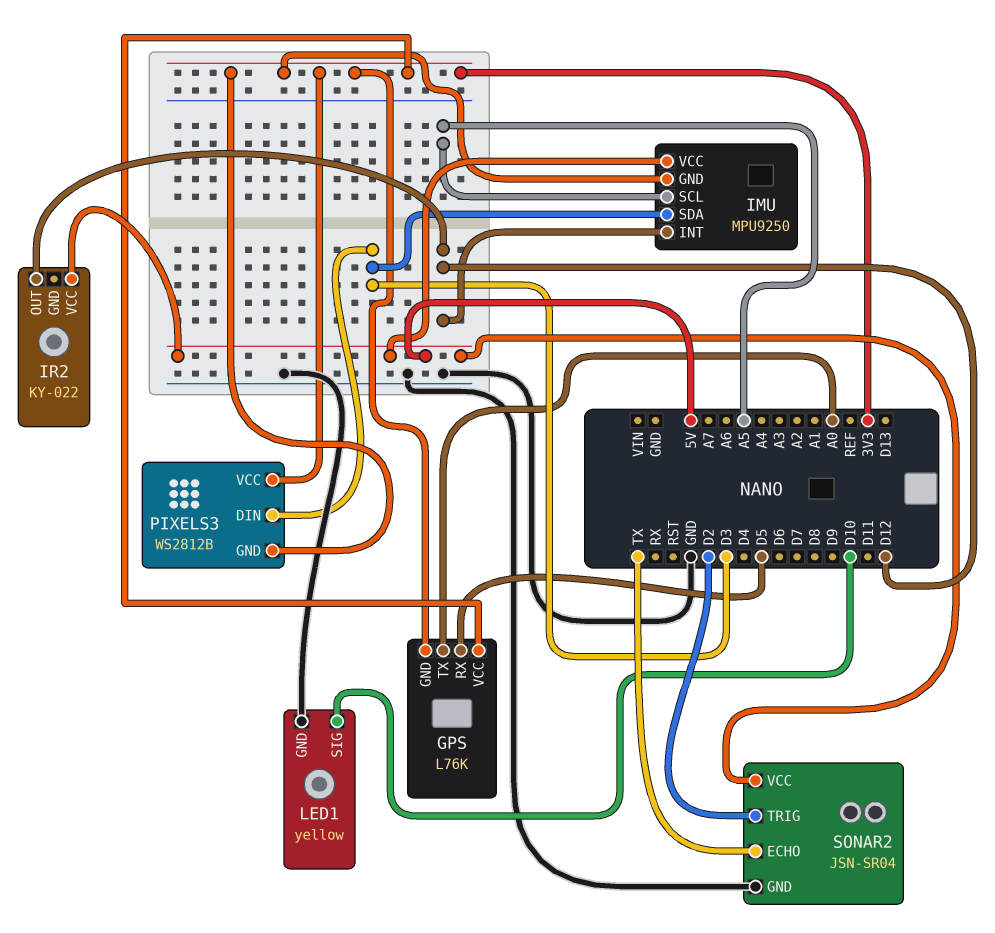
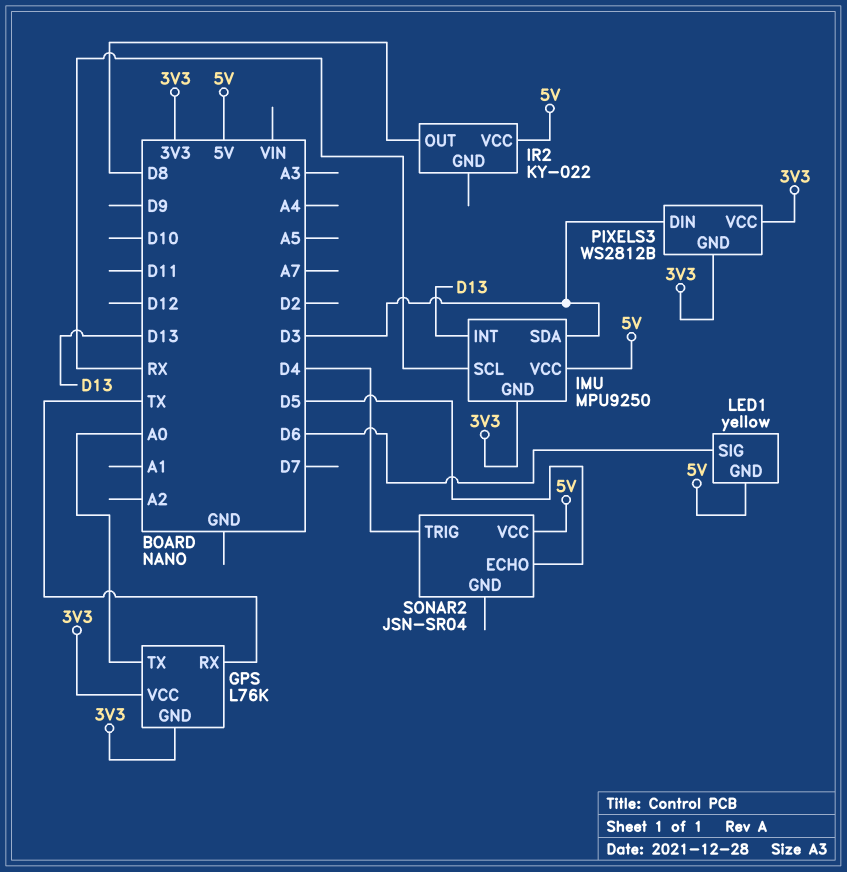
GPS pin RX: D5 -> TX
IMU pin INT: D12 -> D13
IMU pin SCL: A5 -> RX
IR2 pin OUT: D12 -> D8
LED1 pin GND: GND -> 5V
LED1 pin SIG: D10 -> D6
SONAR2 pin ECHO: TX -> D5
SONAR2 pin GND: GND -> none
SONAR2 pin TRIG: D2 -> D4

